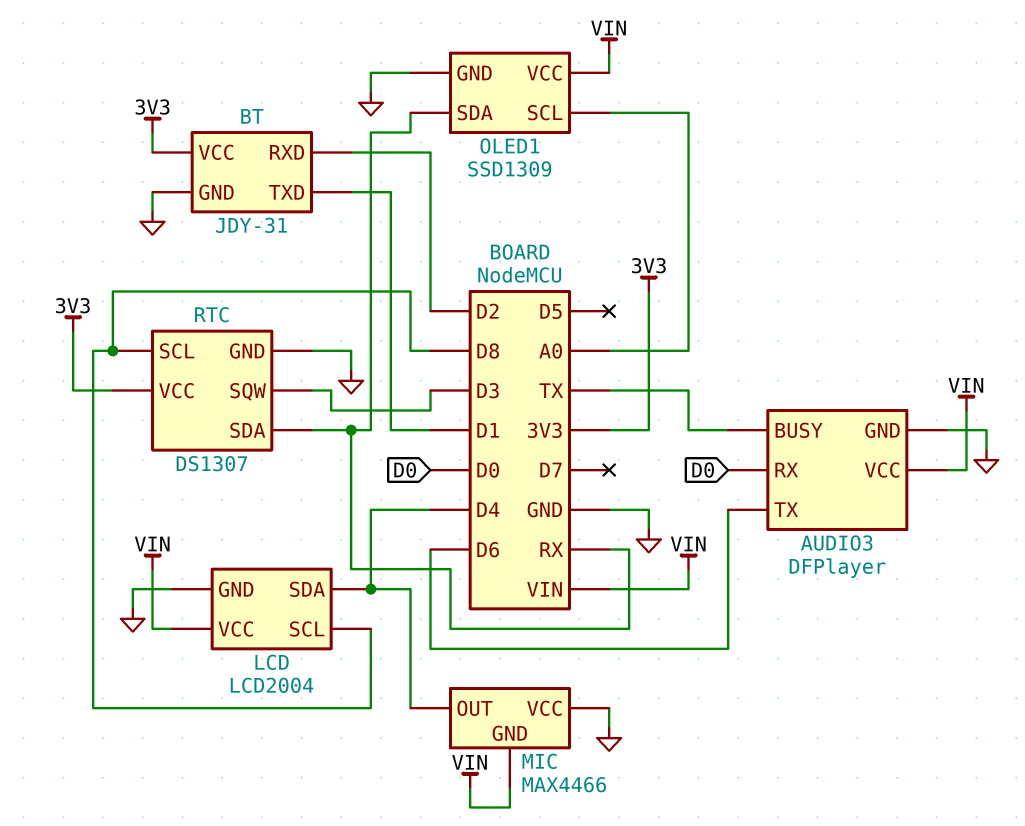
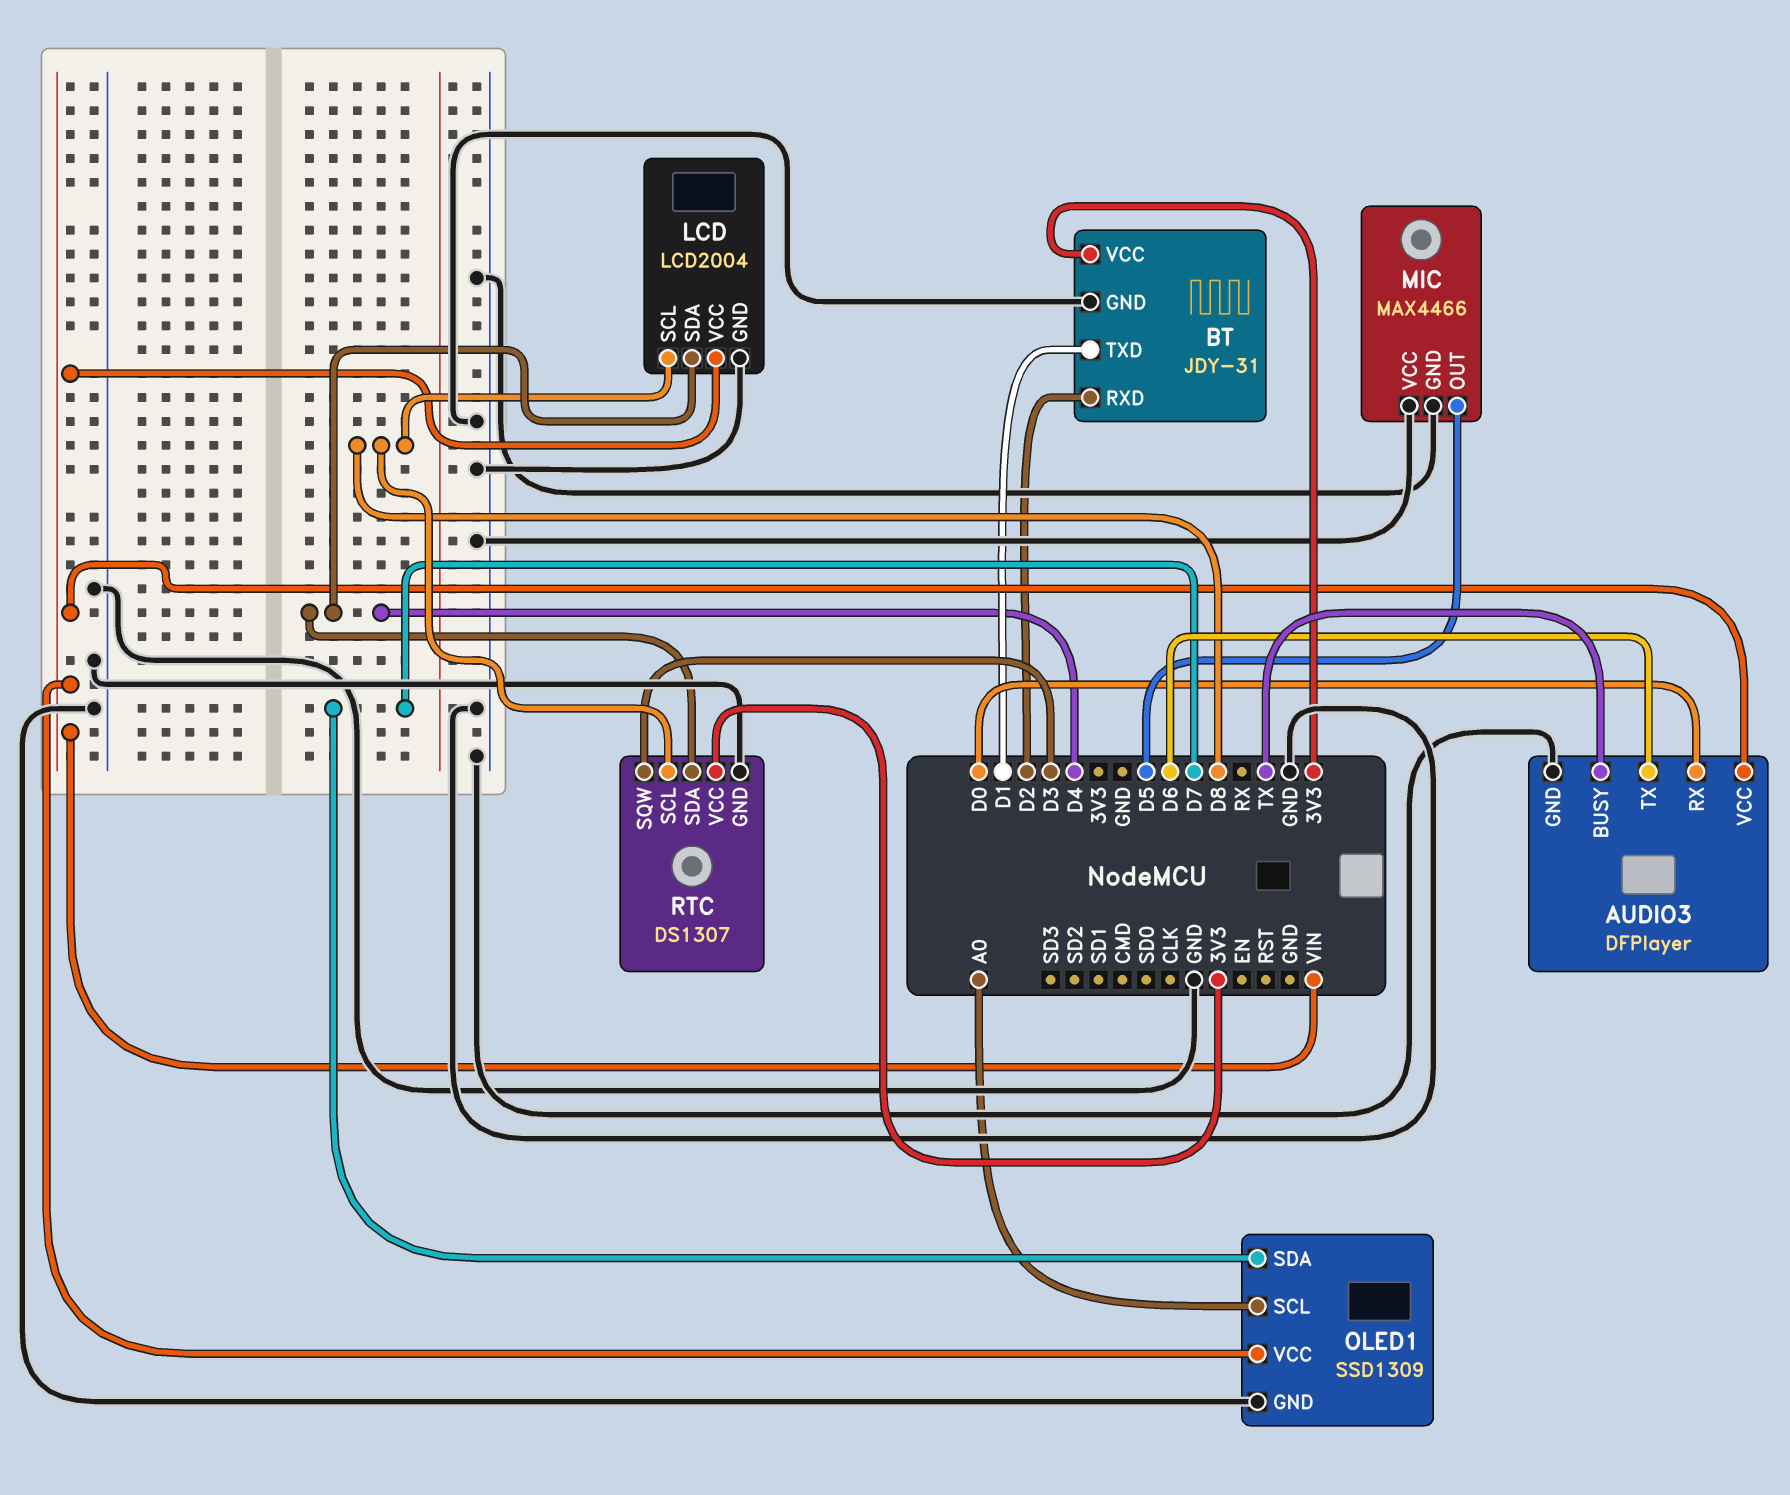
MIC pin GND: VIN -> GND
MIC pin OUT: D4 -> D5
OLED1 pin SDA: RX -> D7
RTC pin SDA: RX -> D4

